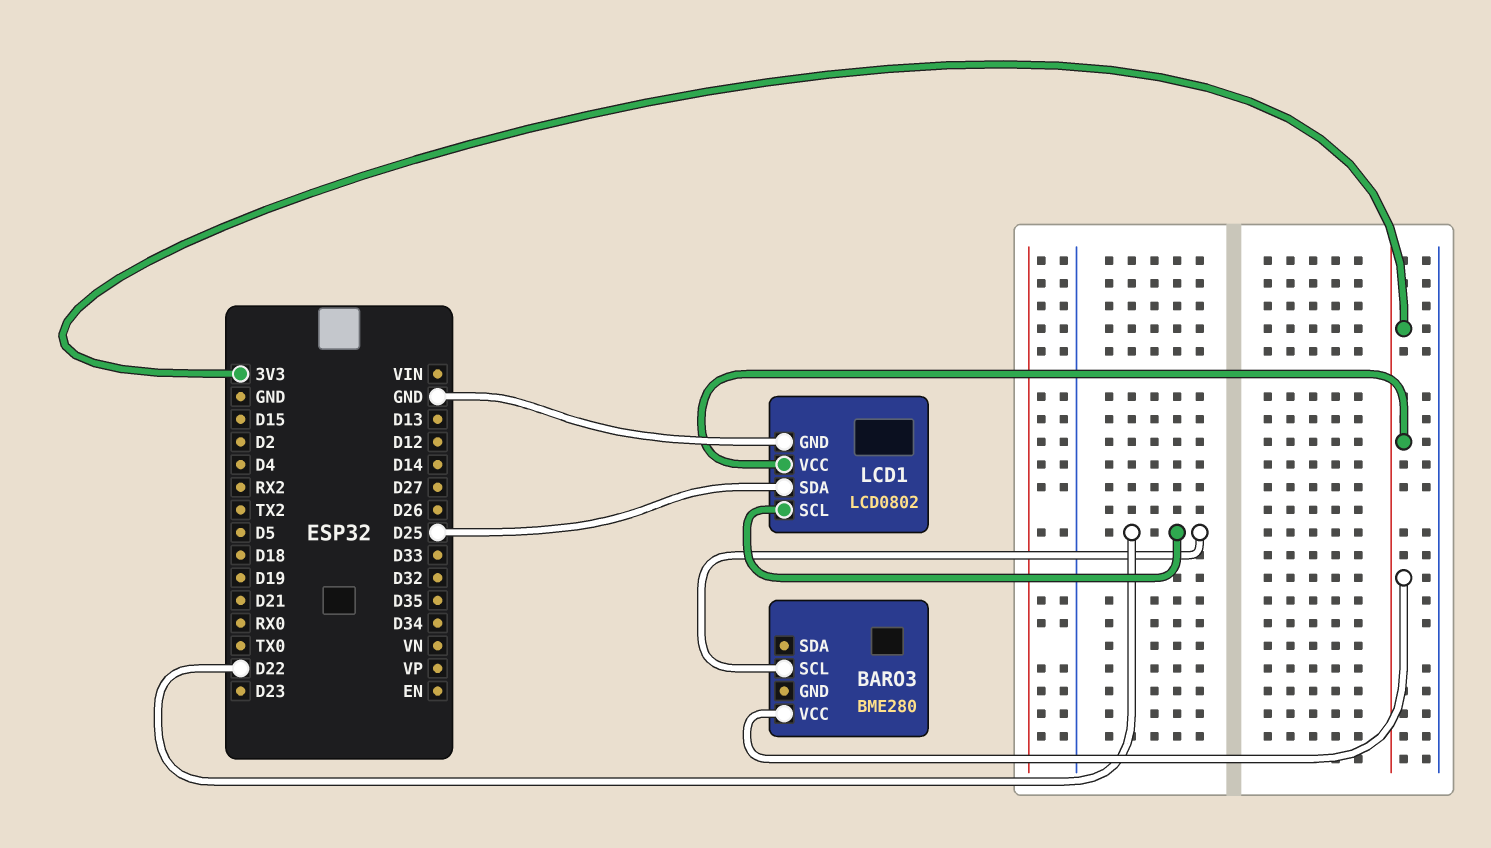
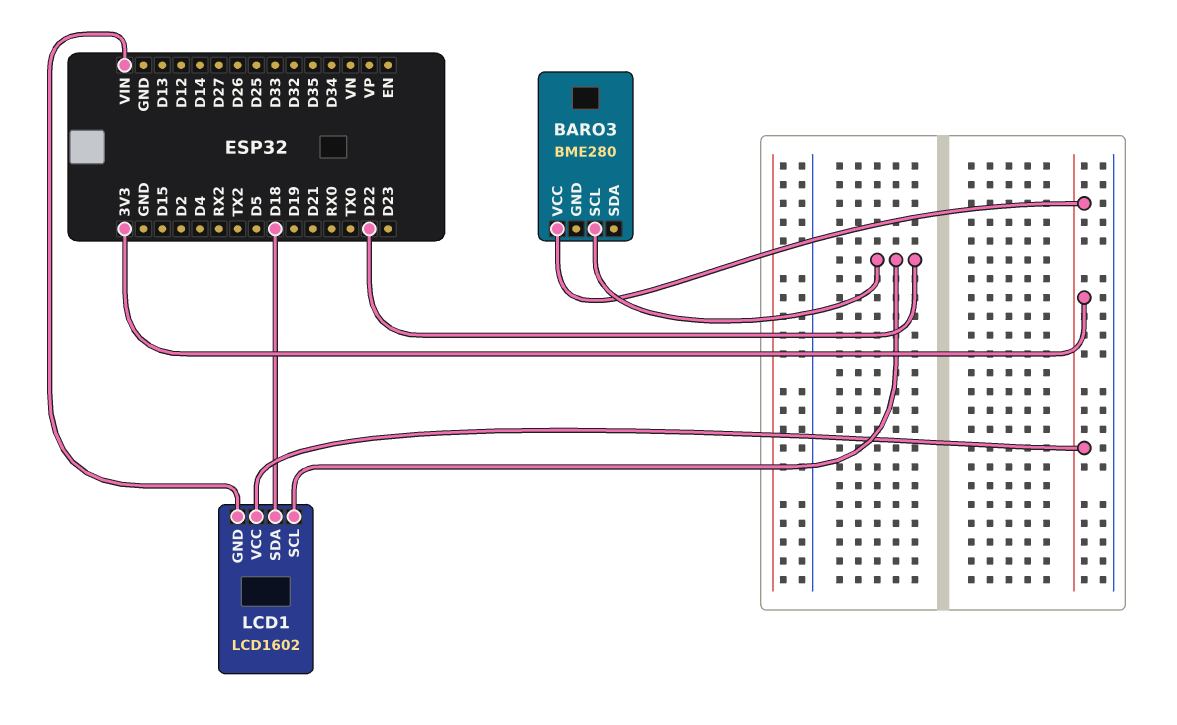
LCD1: LCD0802 -> LCD1602
LCD1 pin GND: GND -> VIN
LCD1 pin SDA: D25 -> D18

